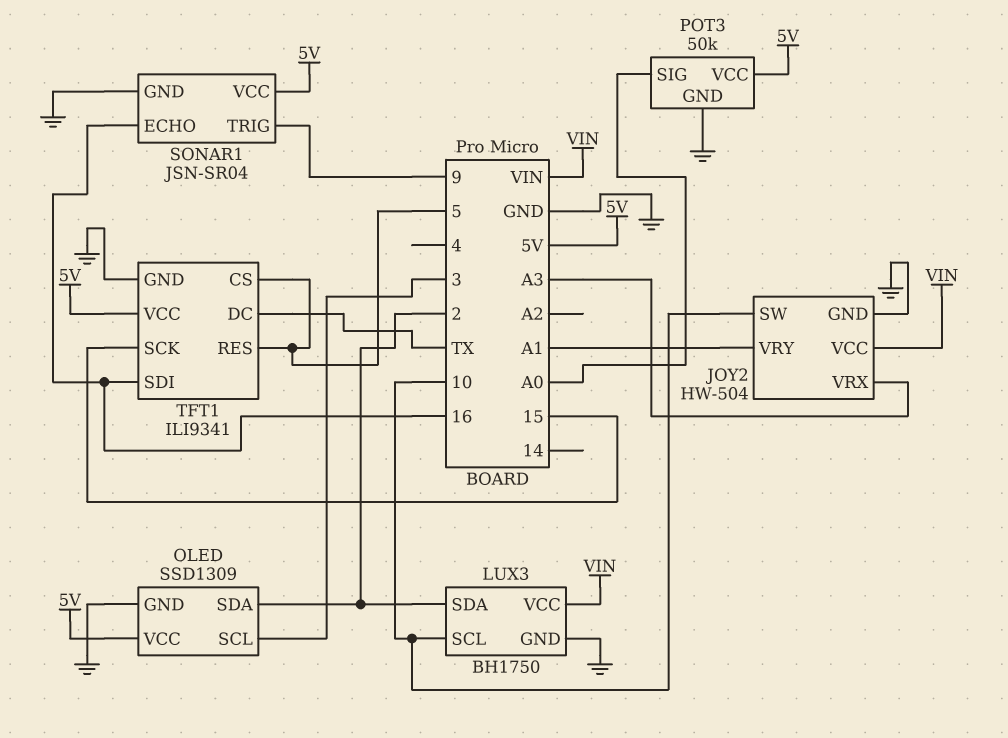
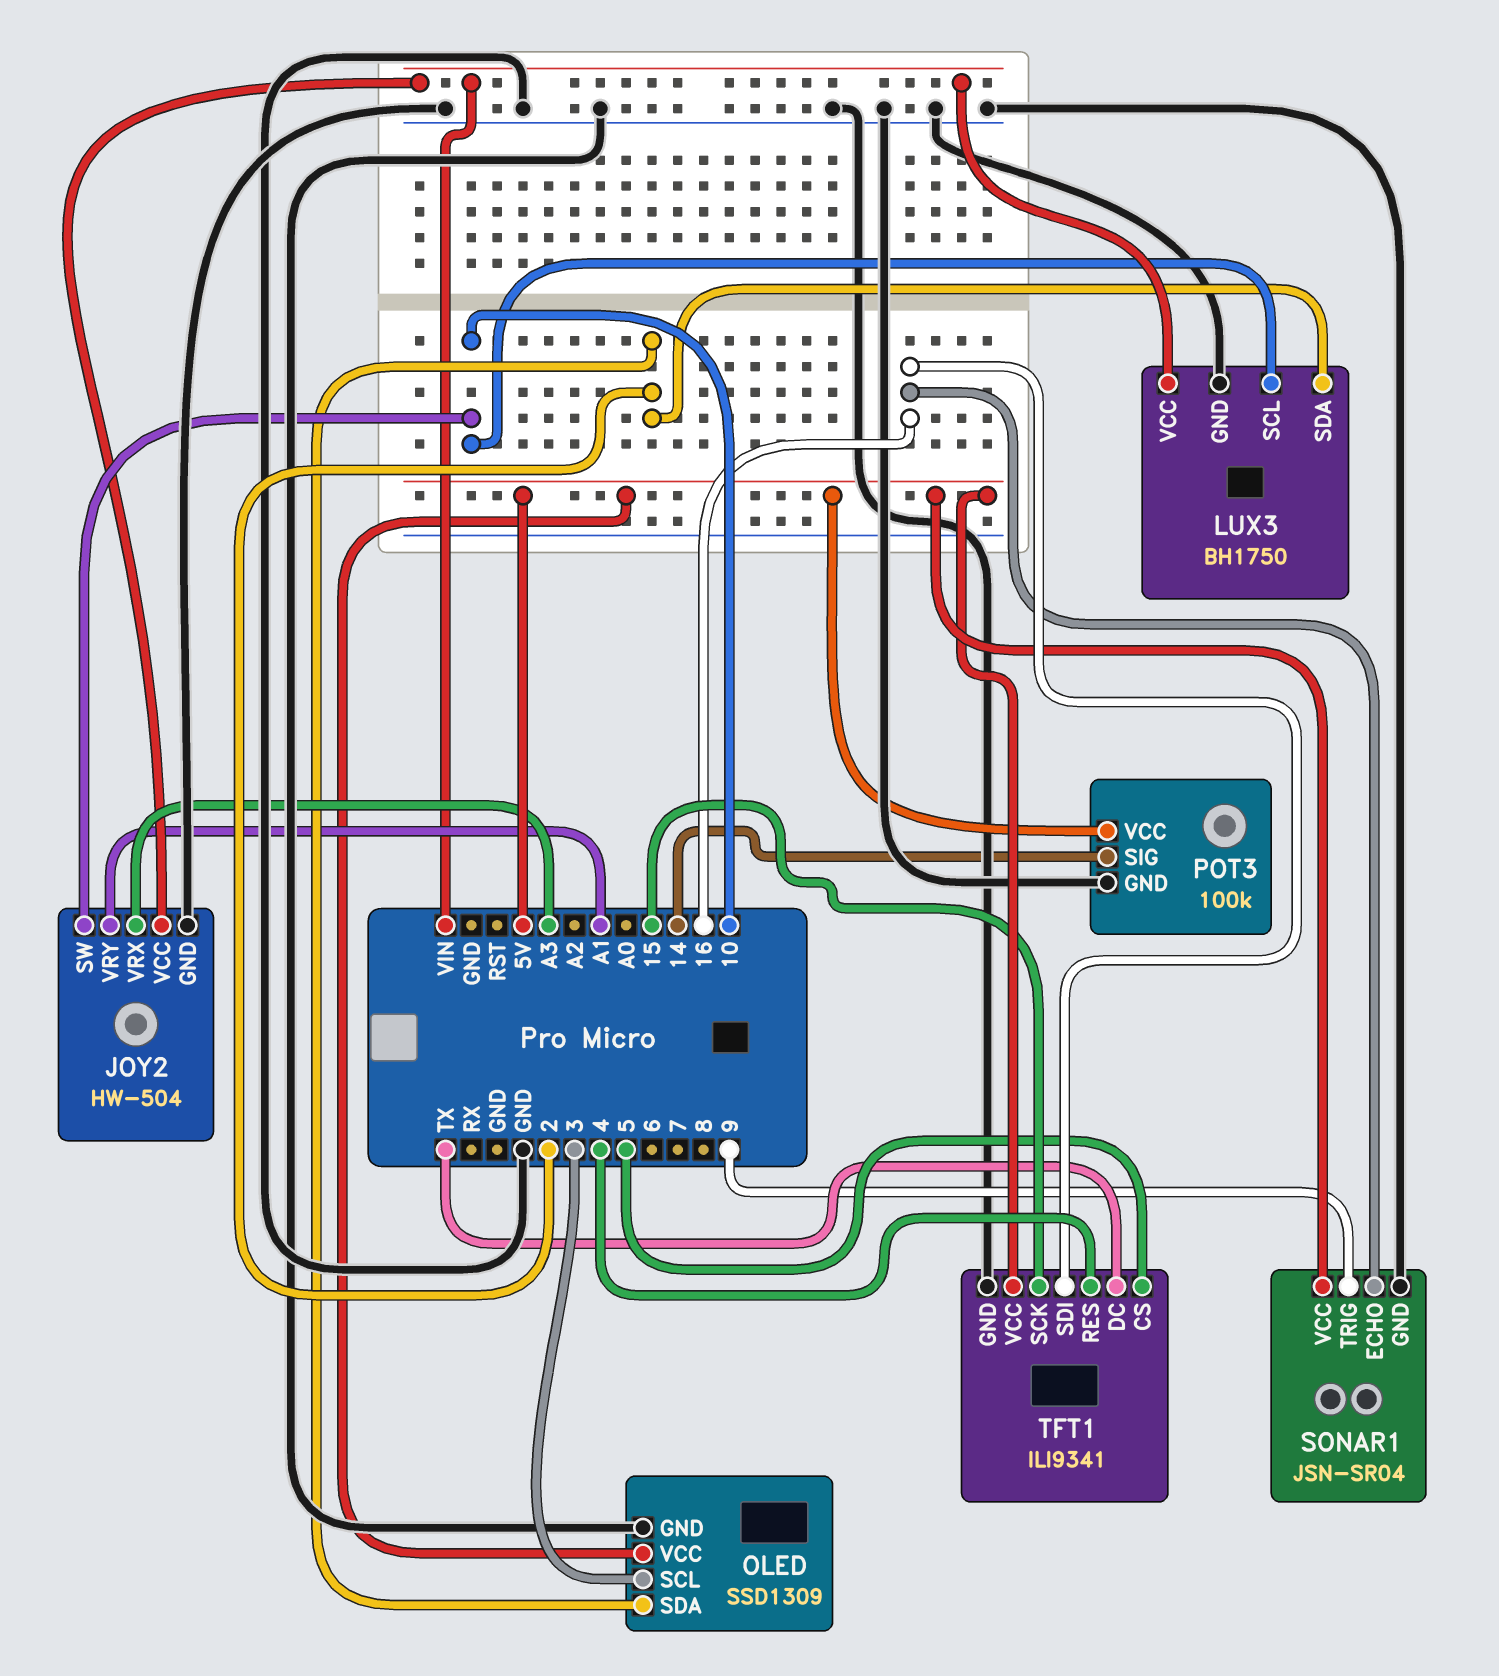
POT3: 50k -> 100k
POT3 pin SIG: A0 -> 14
TFT1 pin RES: 5 -> 4

